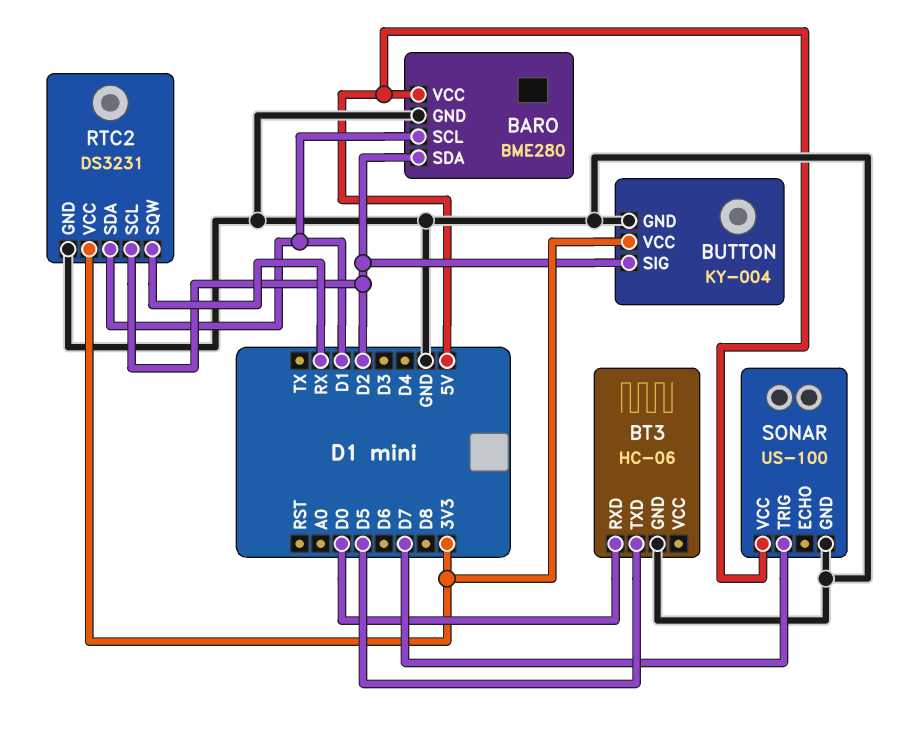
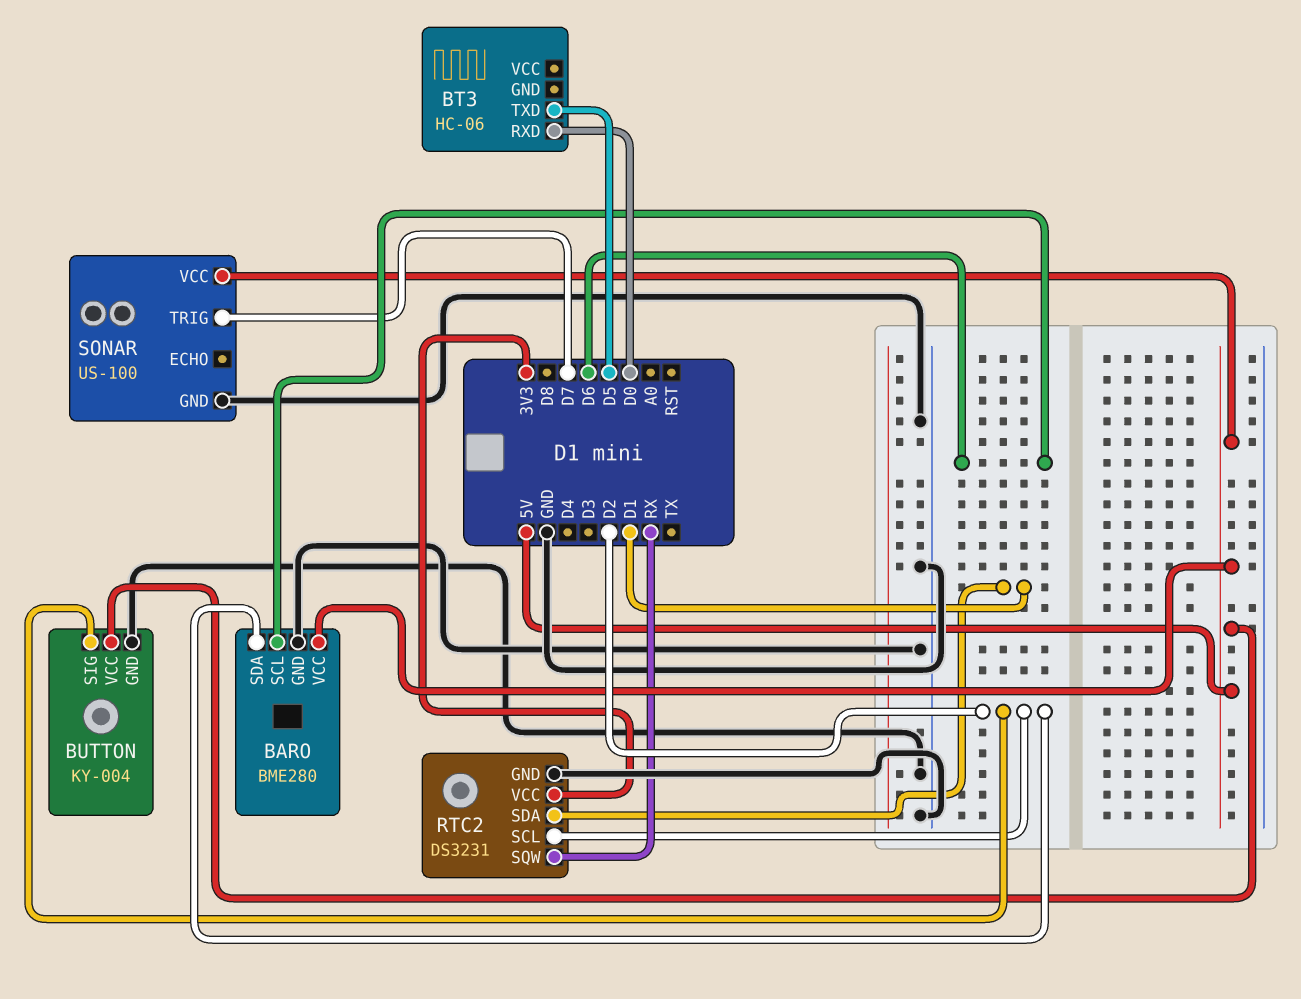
BARO pin SCL: D1 -> D6
BT3 pin GND: GND -> none
BUTTON pin VCC: 3V3 -> 5V

